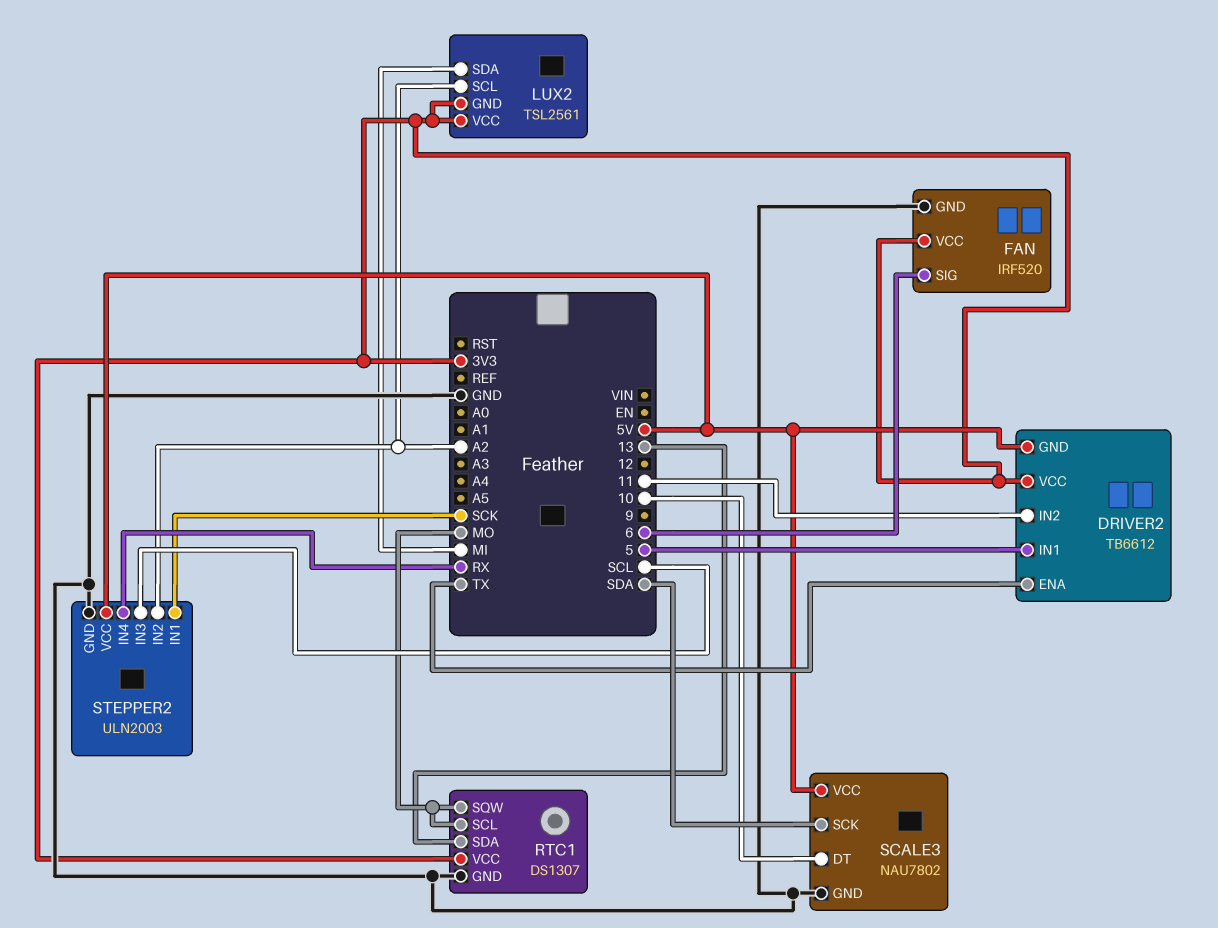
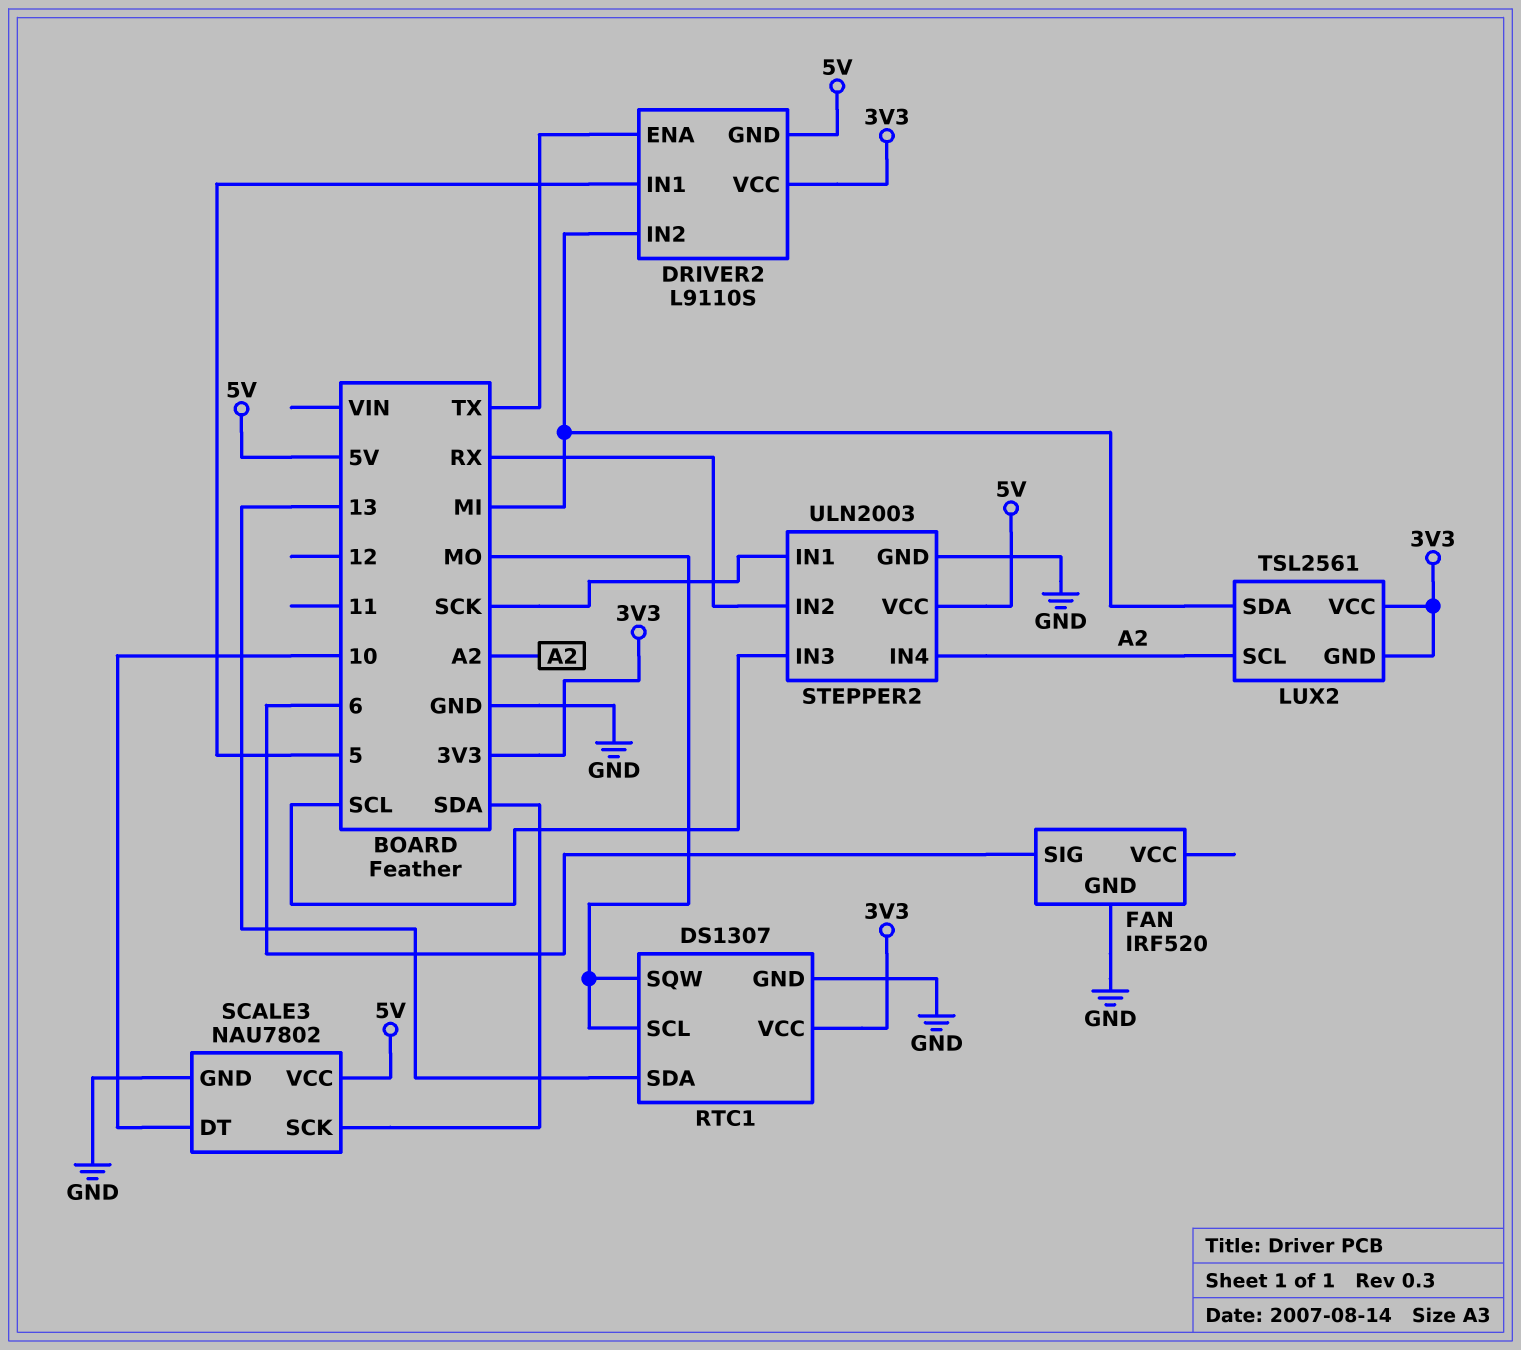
DRIVER2: TB6612 -> L9110S
DRIVER2 pin IN2: 11 -> MI
FAN pin VCC: 3V3 -> none
STEPPER2 pin IN2: A2 -> RX
STEPPER2 pin IN4: RX -> A2

